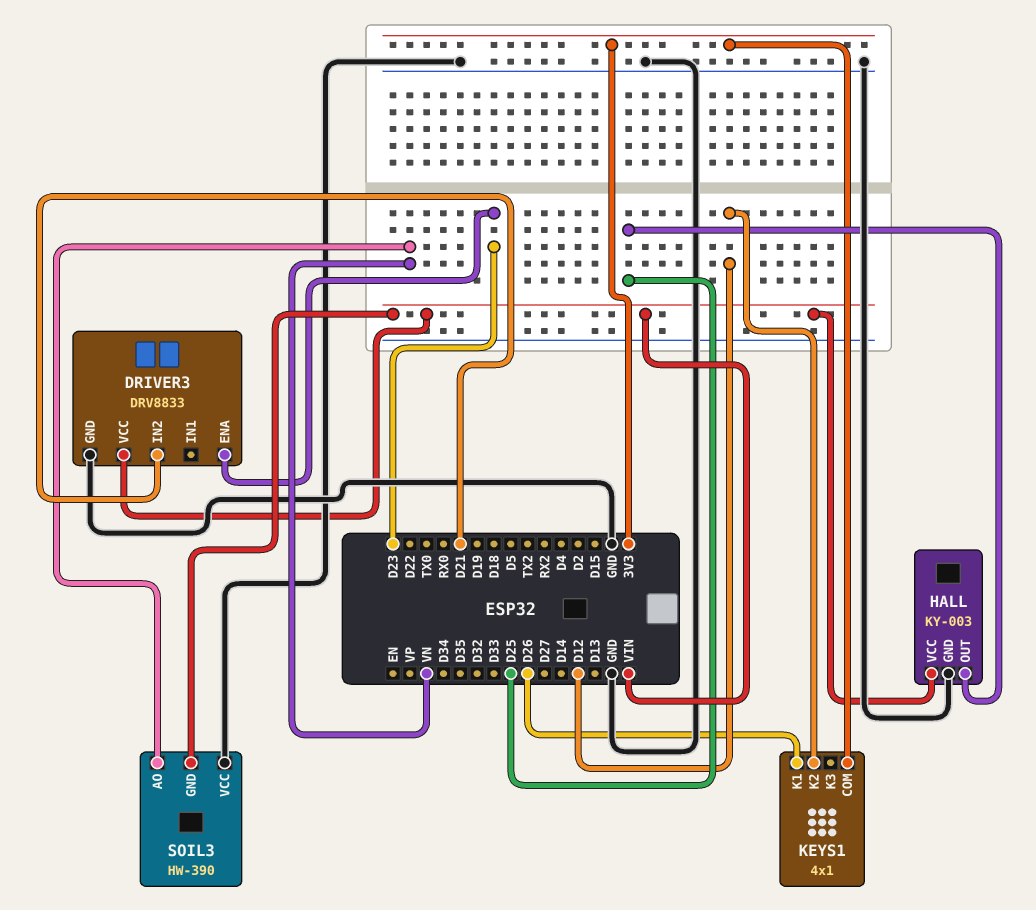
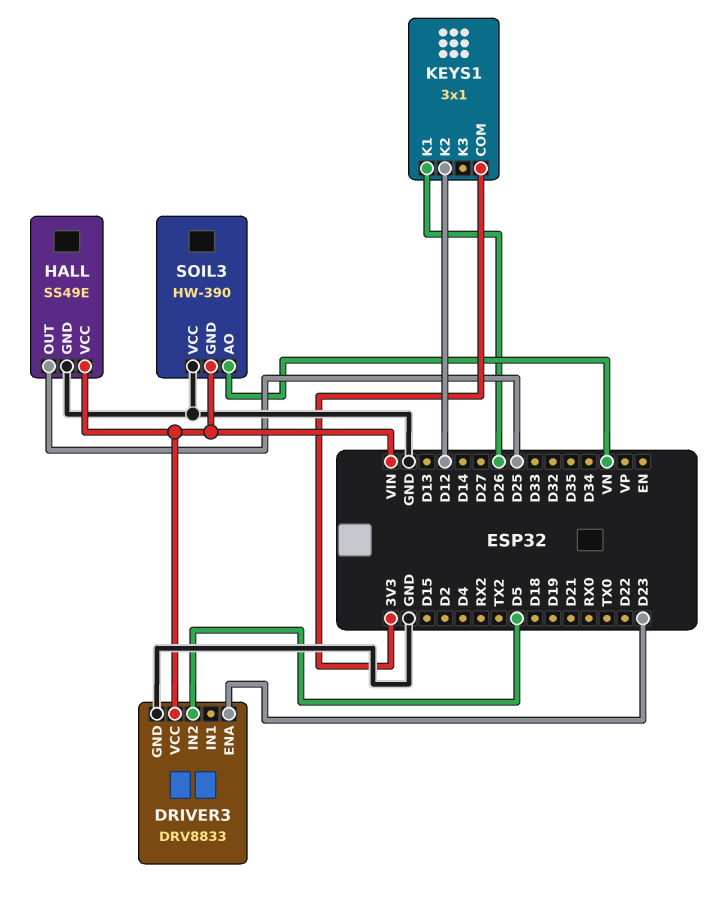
DRIVER3 pin IN2: D21 -> D5
HALL: KY-003 -> SS49E
KEYS1: 4x1 -> 3x1

